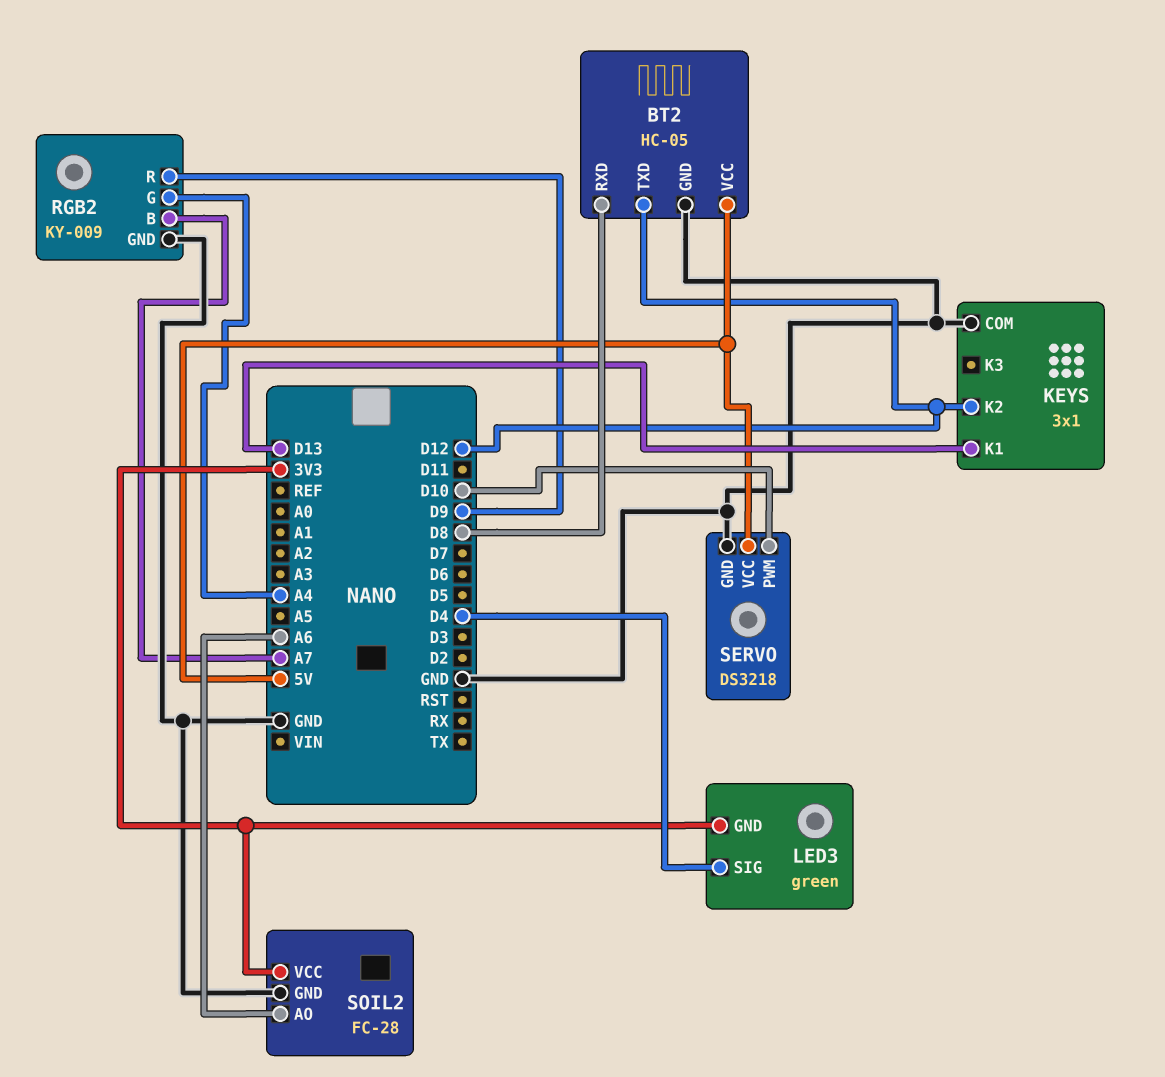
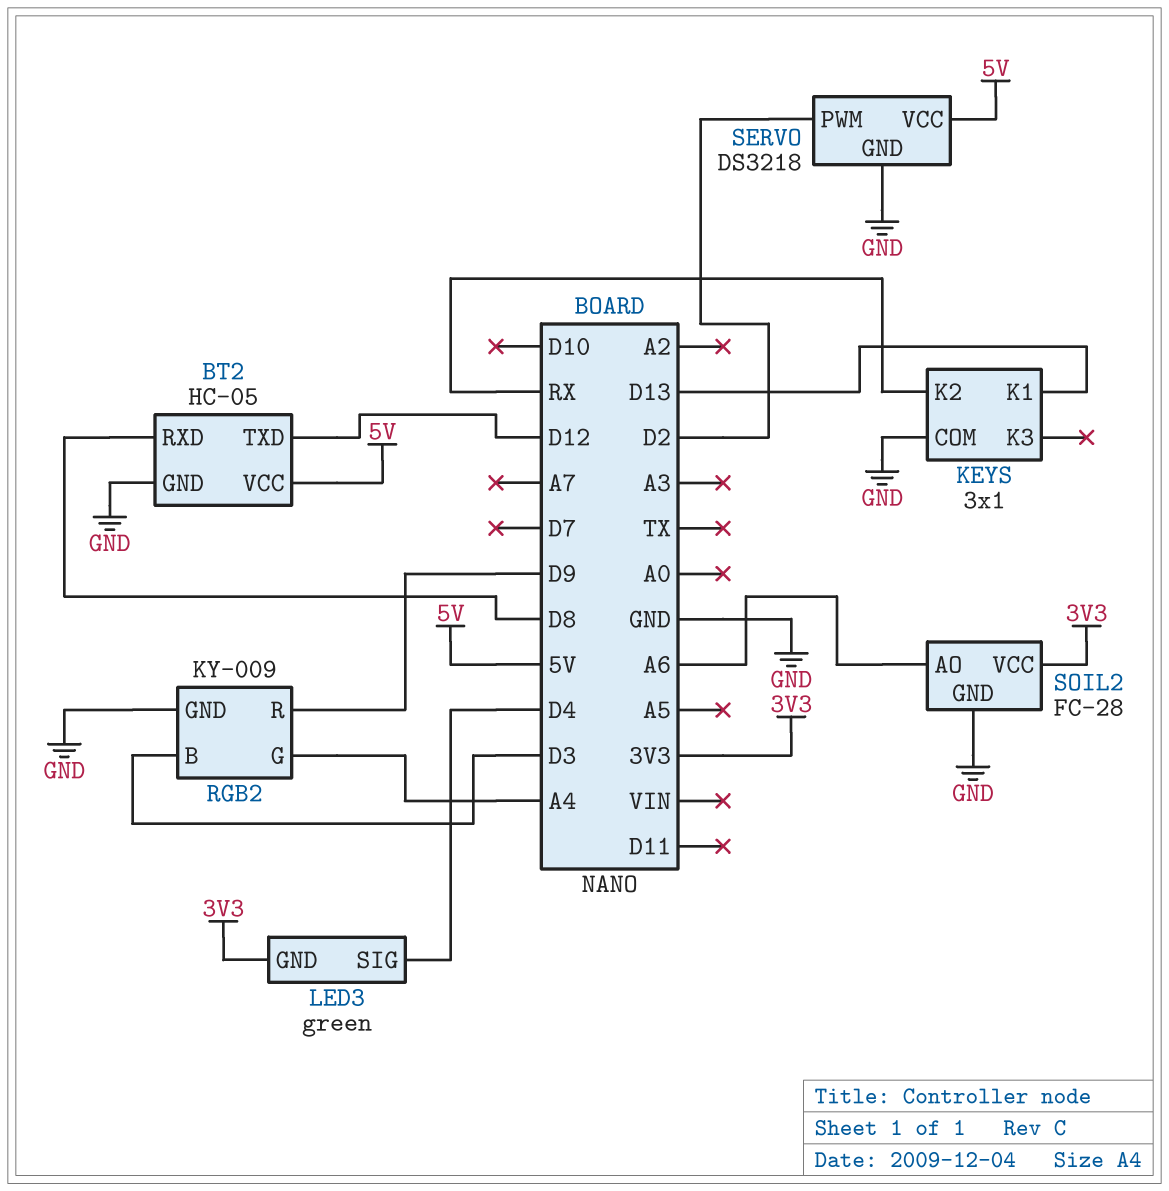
KEYS pin K2: D12 -> RX
RGB2 pin B: A7 -> D3
SERVO pin PWM: D10 -> D2

